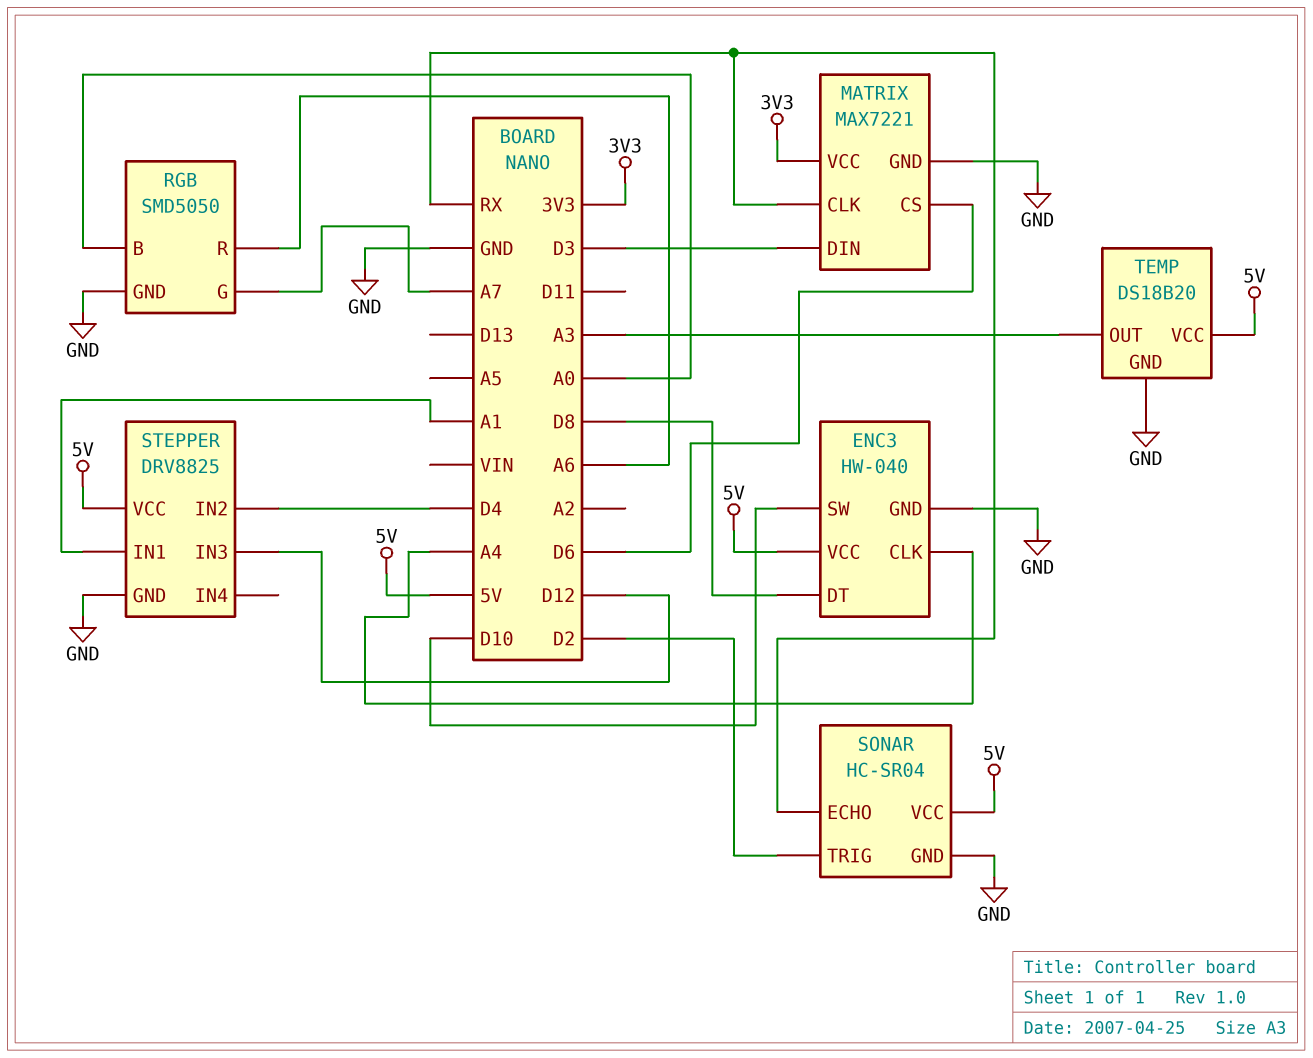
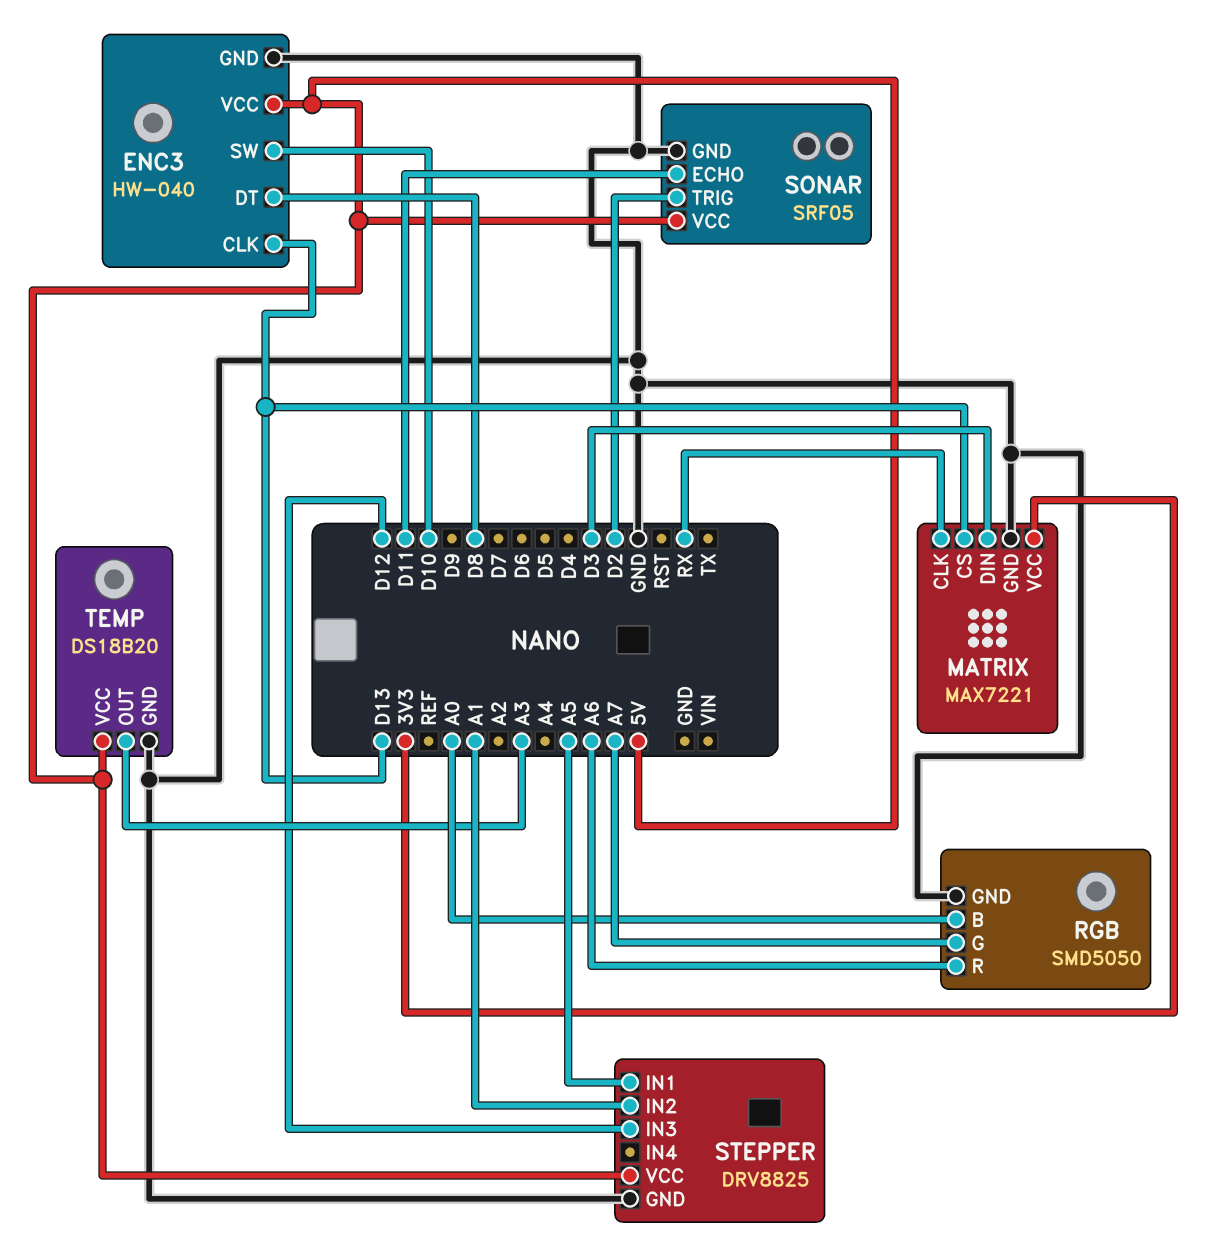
ENC3 pin CLK: A4 -> D13
MATRIX pin CS: D6 -> D13
SONAR: HC-SR04 -> SRF05
SONAR pin ECHO: RX -> D11
STEPPER pin IN1: A1 -> A5
STEPPER pin IN2: D4 -> A1

